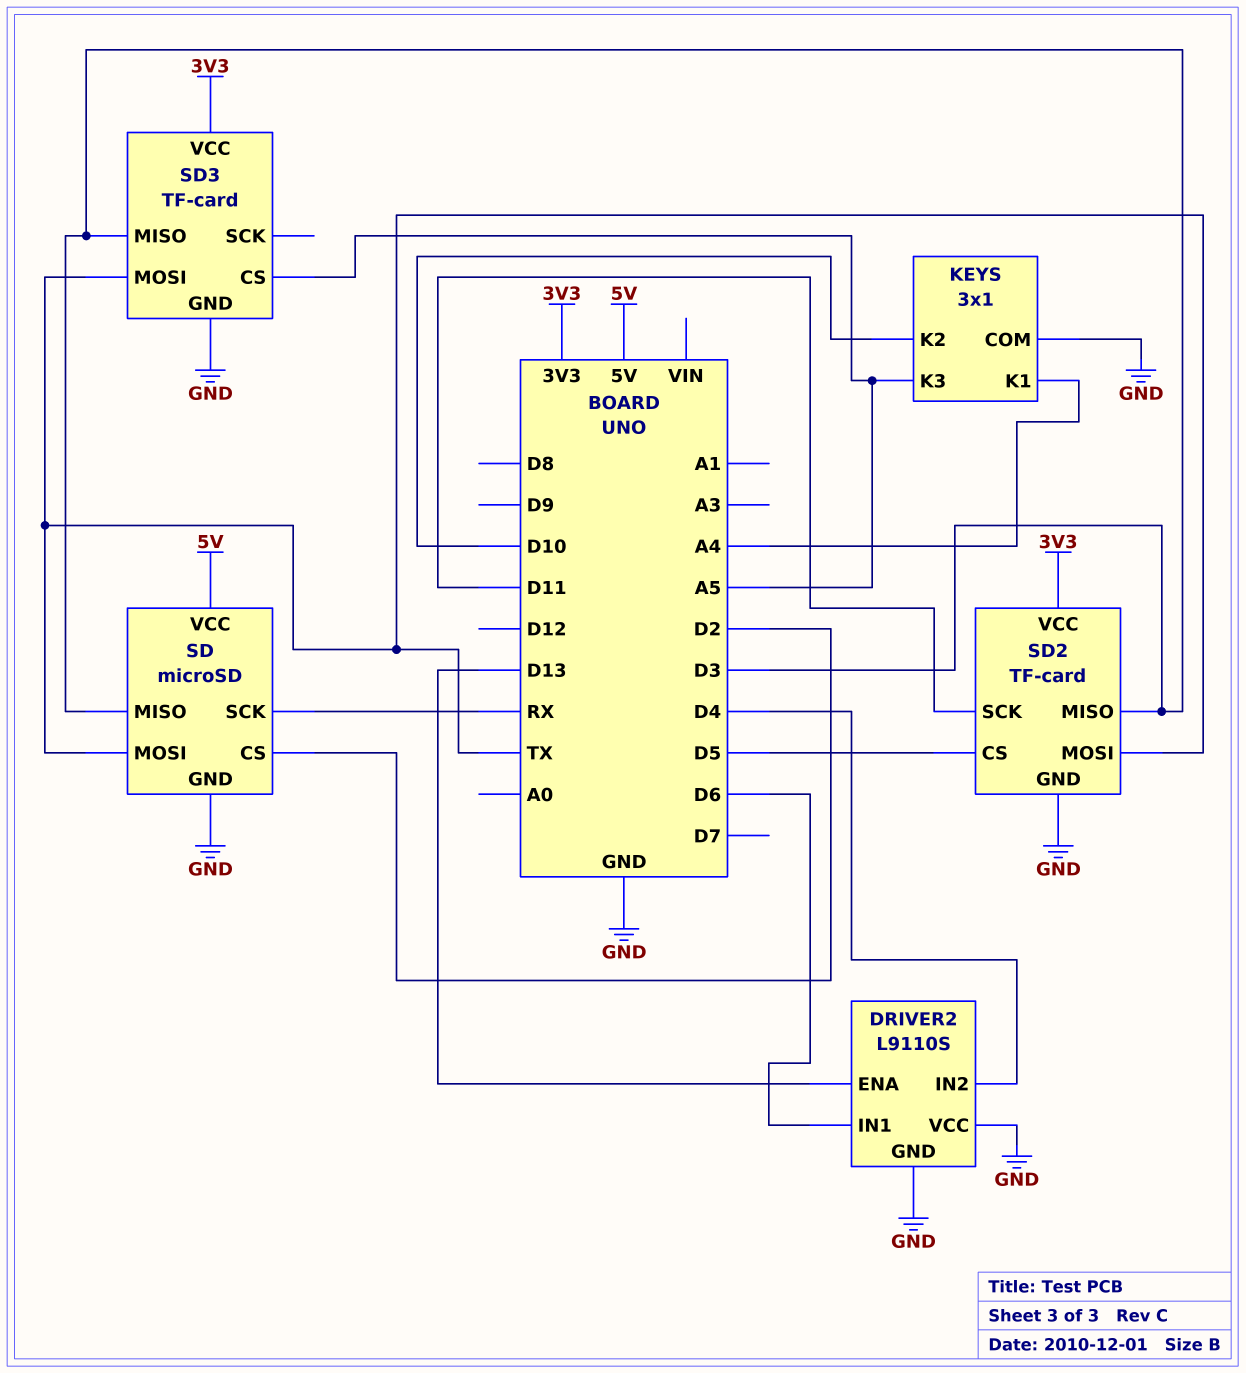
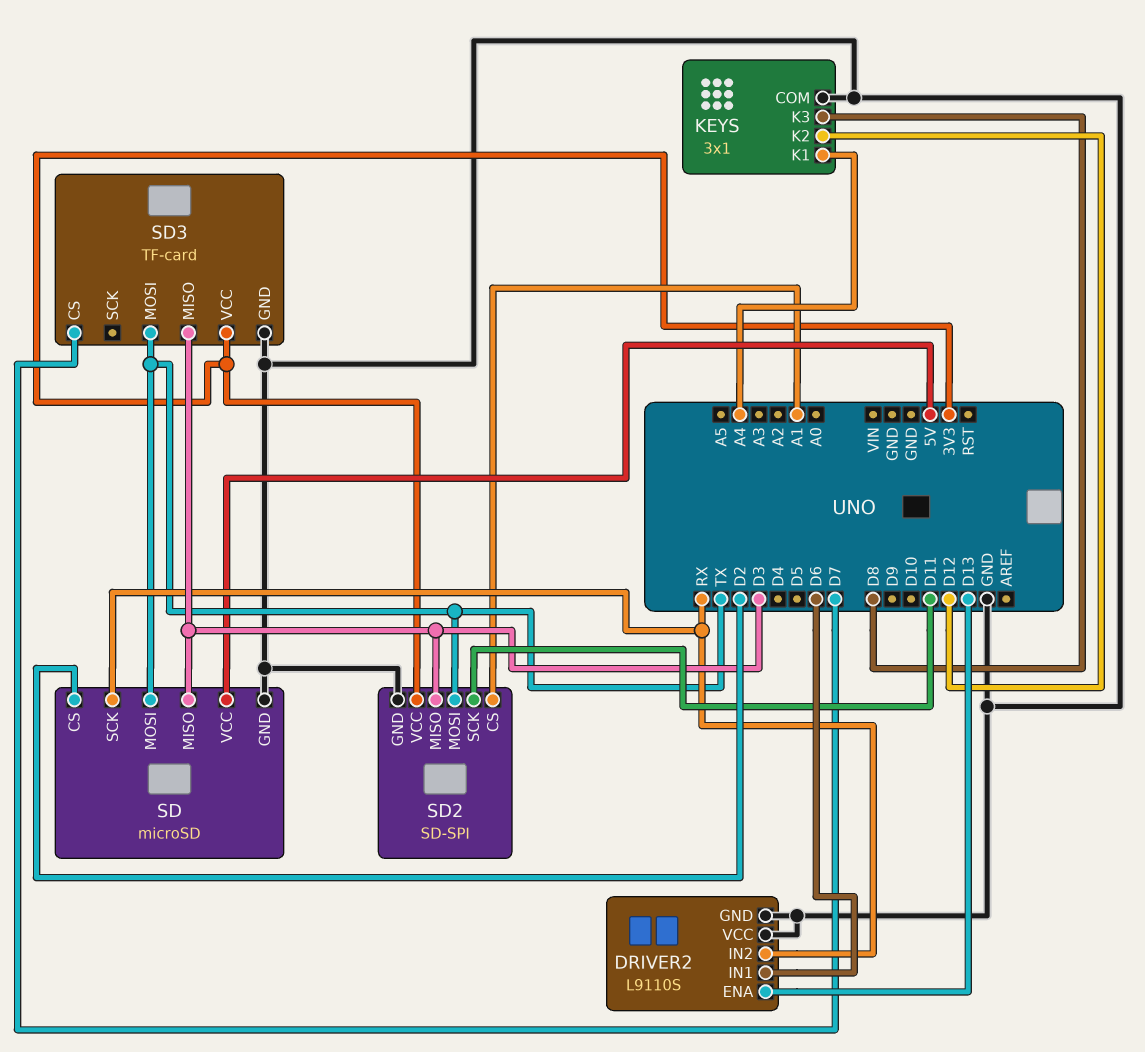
DRIVER2 pin IN2: D4 -> RX
KEYS pin K2: D10 -> D12
KEYS pin K3: A5 -> D8
SD2: TF-card -> SD-SPI
SD2 pin CS: D5 -> A1
SD3 pin CS: A5 -> D7

